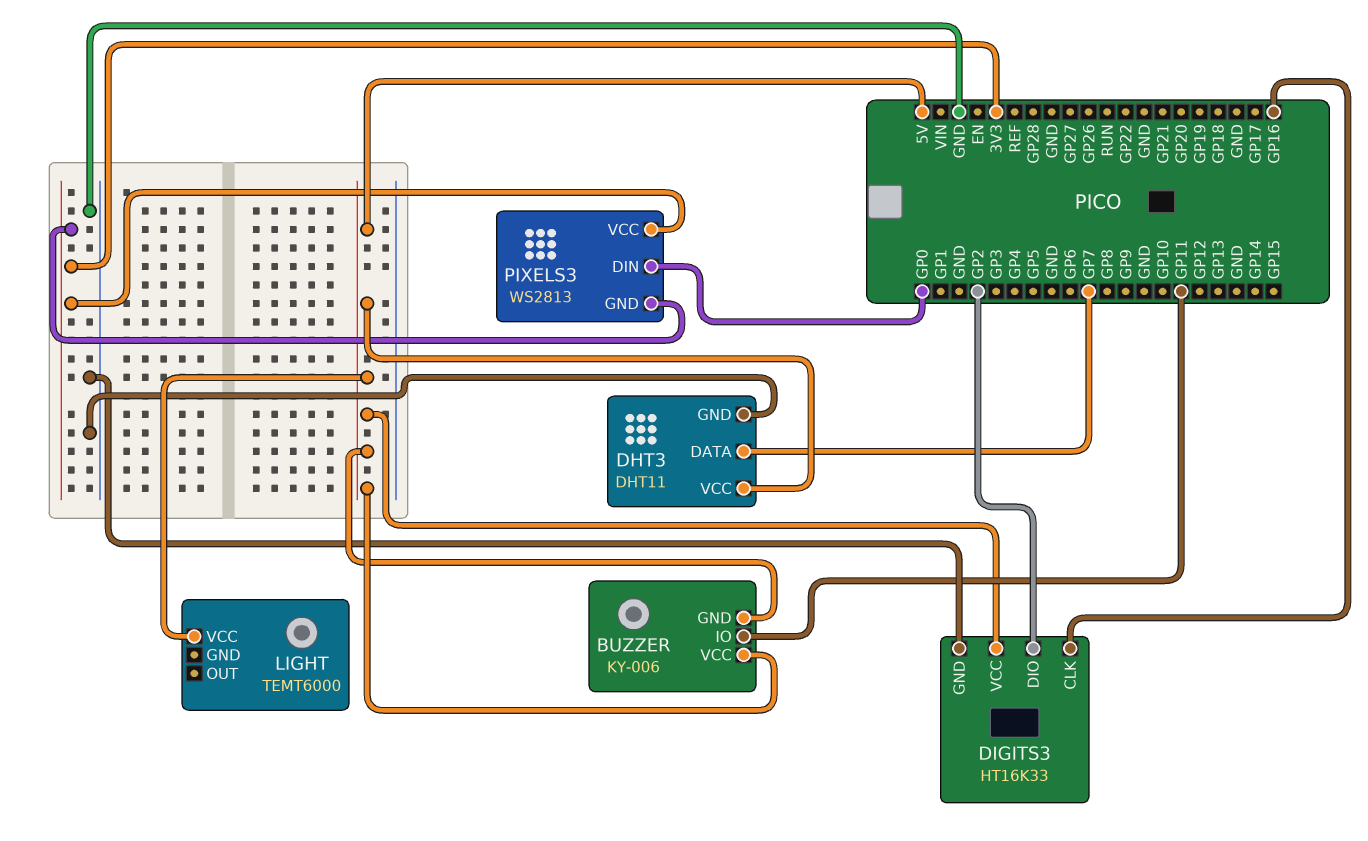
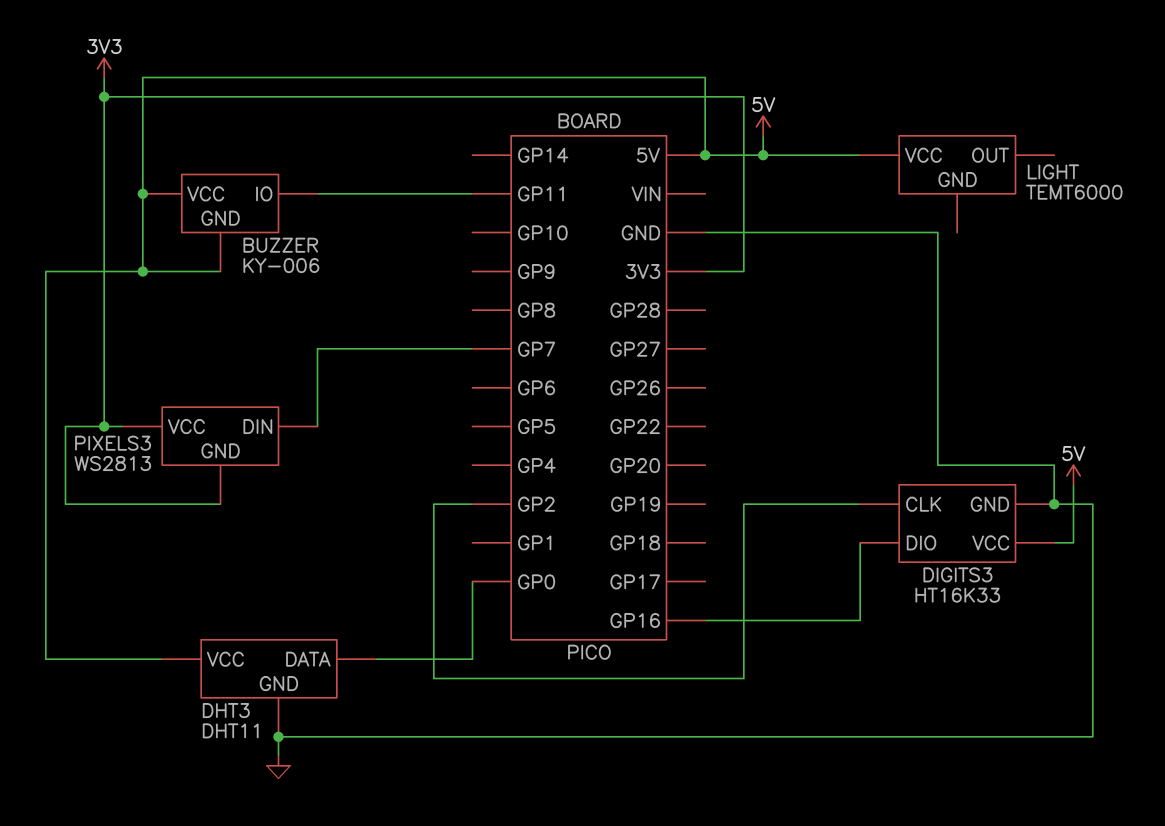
DHT3 pin DATA: GP7 -> GP0
DIGITS3 pin CLK: GP16 -> GP2
DIGITS3 pin DIO: GP2 -> GP16
PIXELS3 pin DIN: GP0 -> GP7

